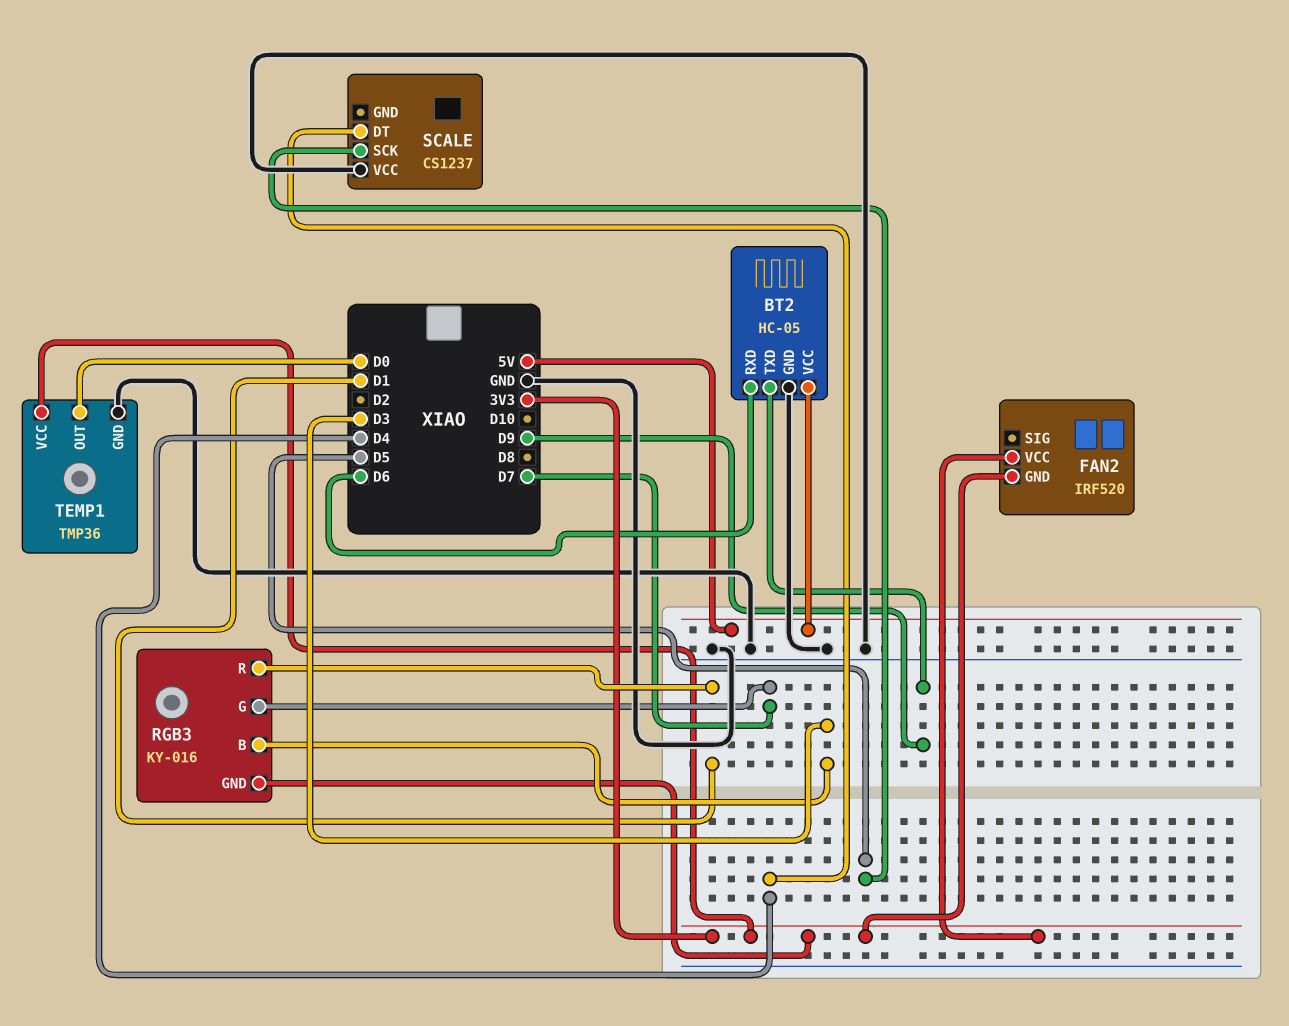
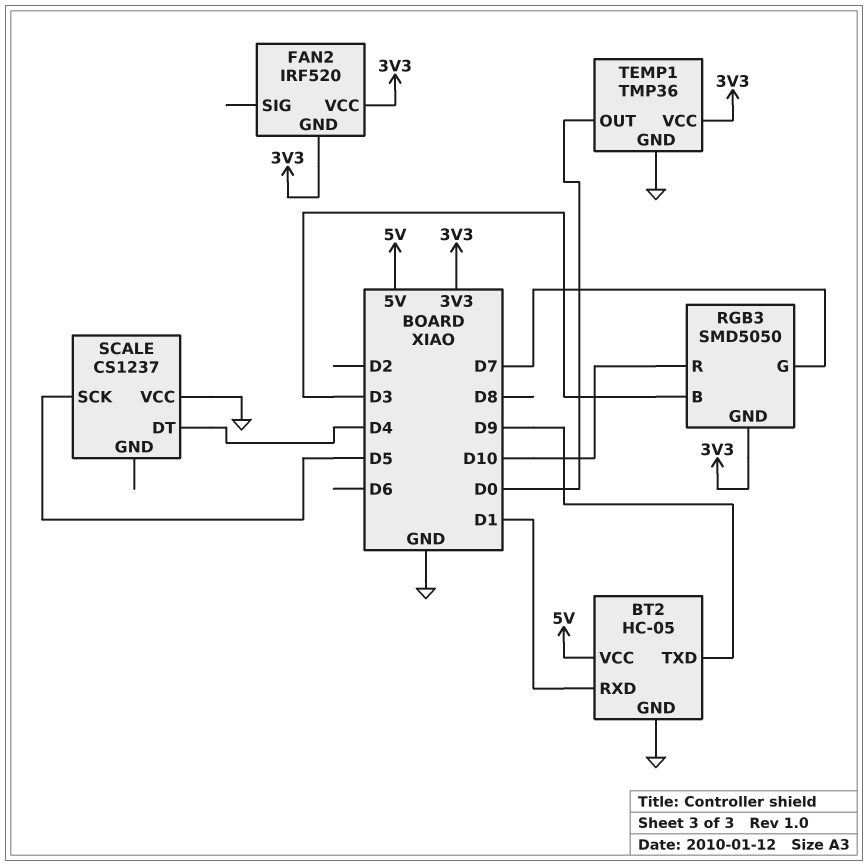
BT2 pin RXD: D6 -> D1
RGB3: KY-016 -> SMD5050
RGB3 pin R: D1 -> D10

